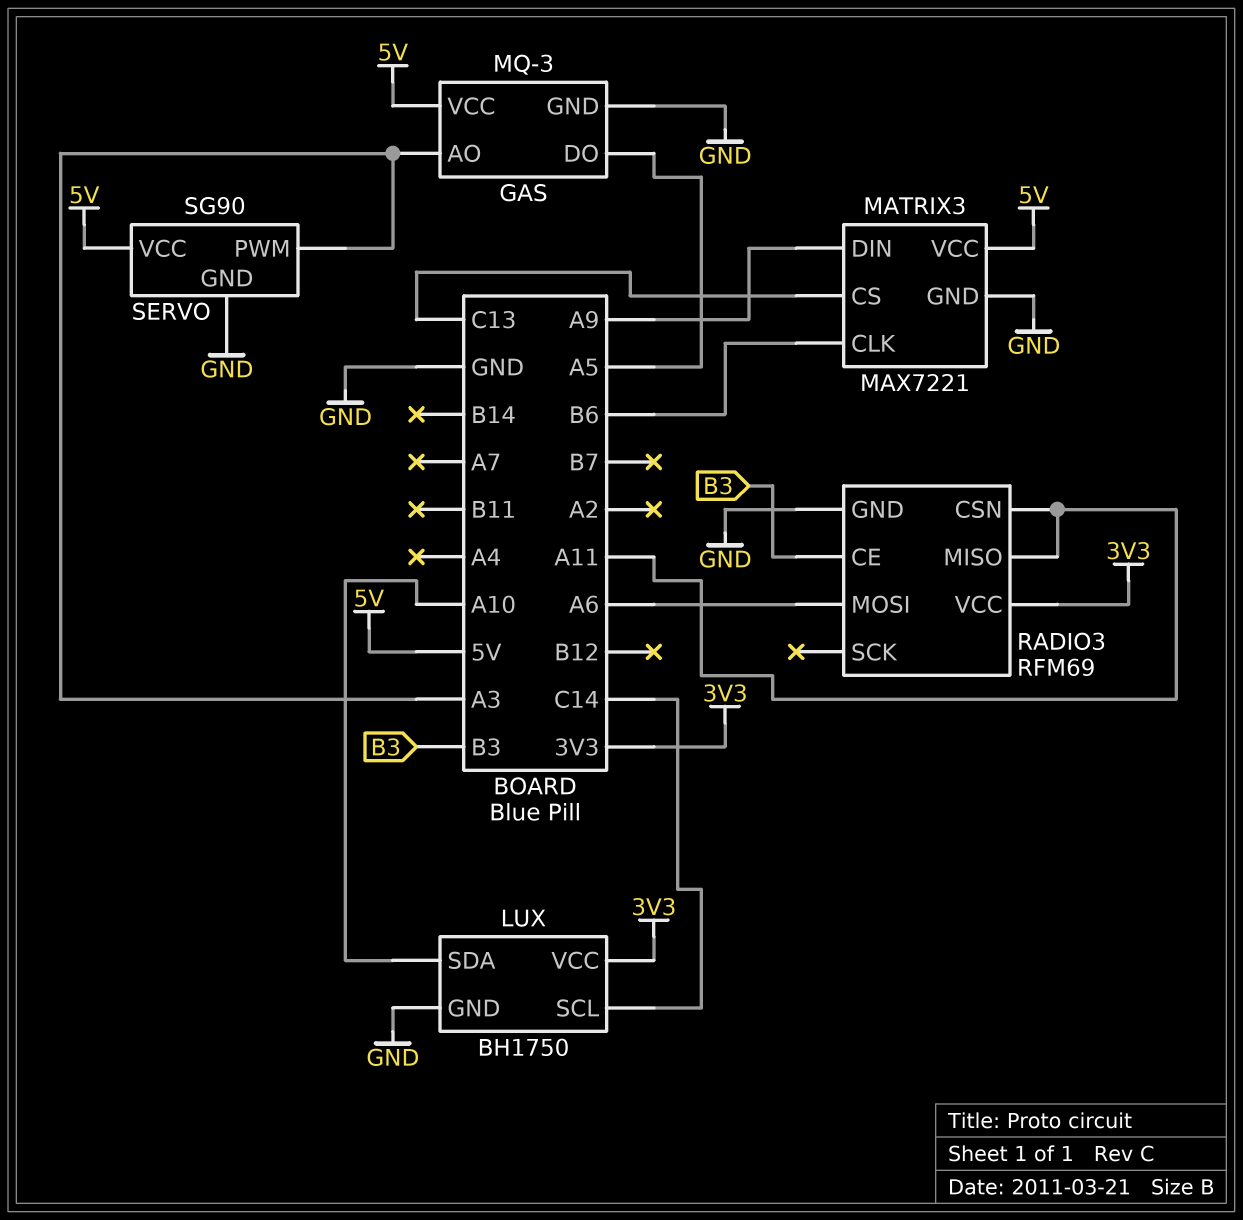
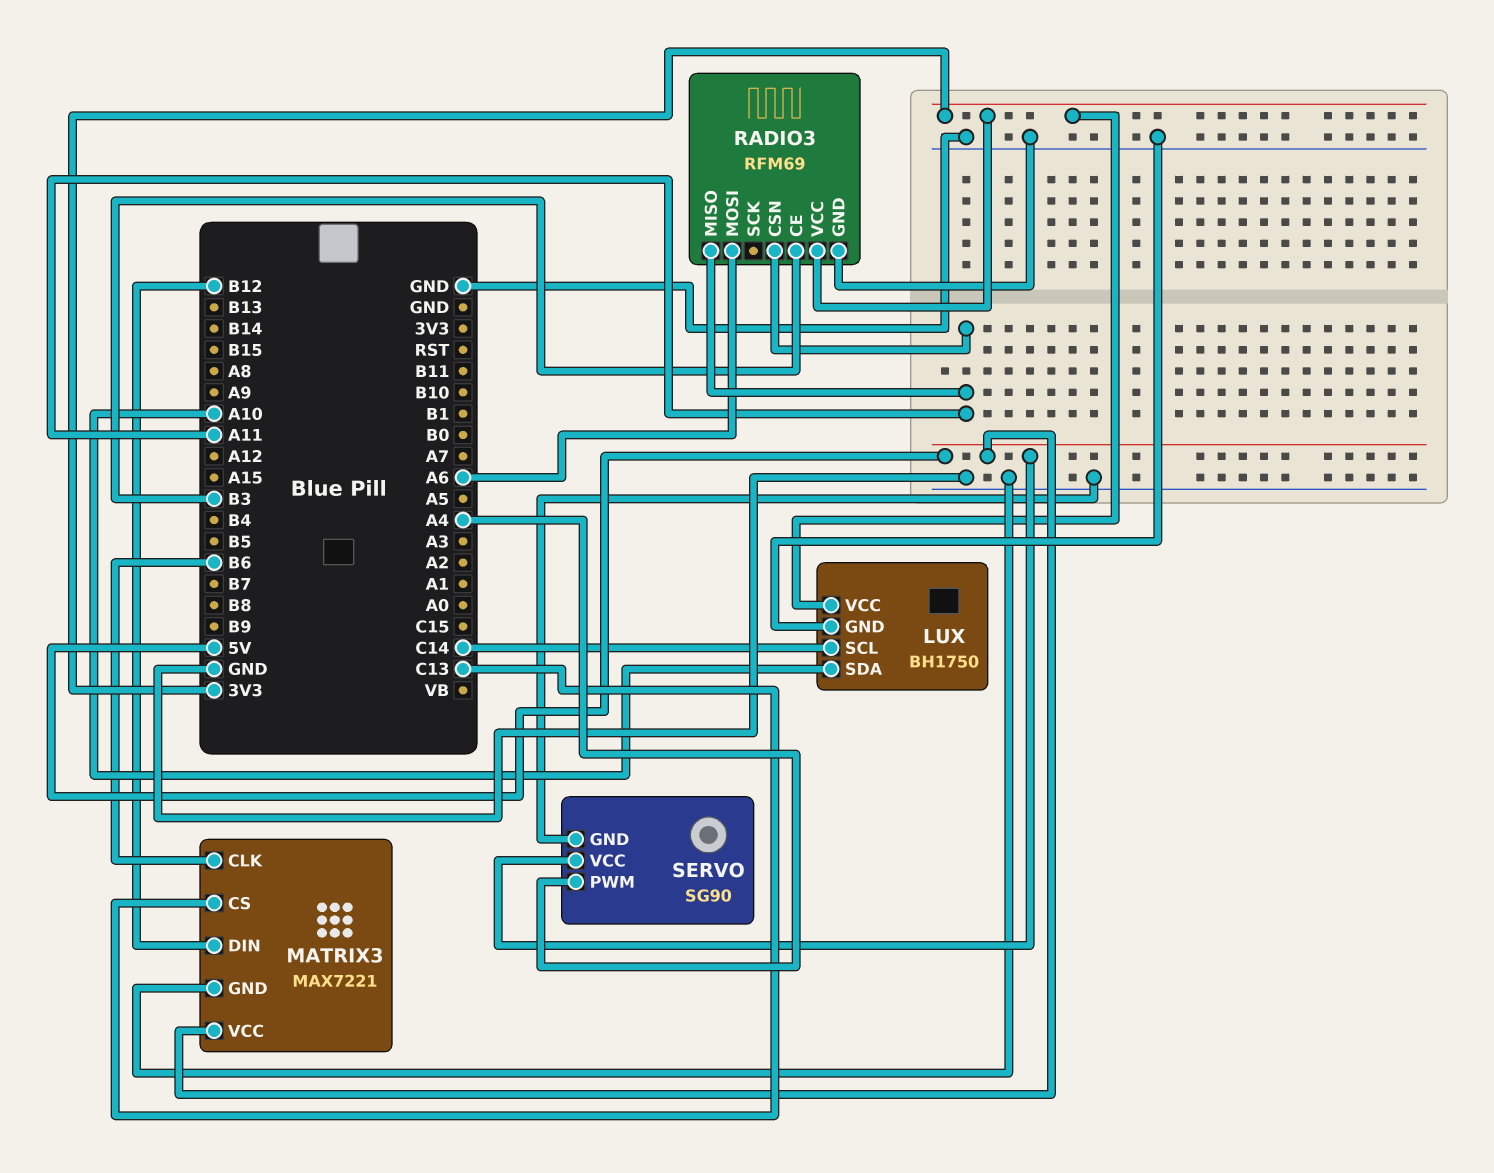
GAS: MQ-3 -> none
GAS pin AO: A3 -> none
GAS pin DO: A5 -> none
GAS pin GND: GND -> none
GAS pin VCC: 5V -> none
MATRIX3 pin DIN: A9 -> B12
SERVO pin PWM: A3 -> A4

